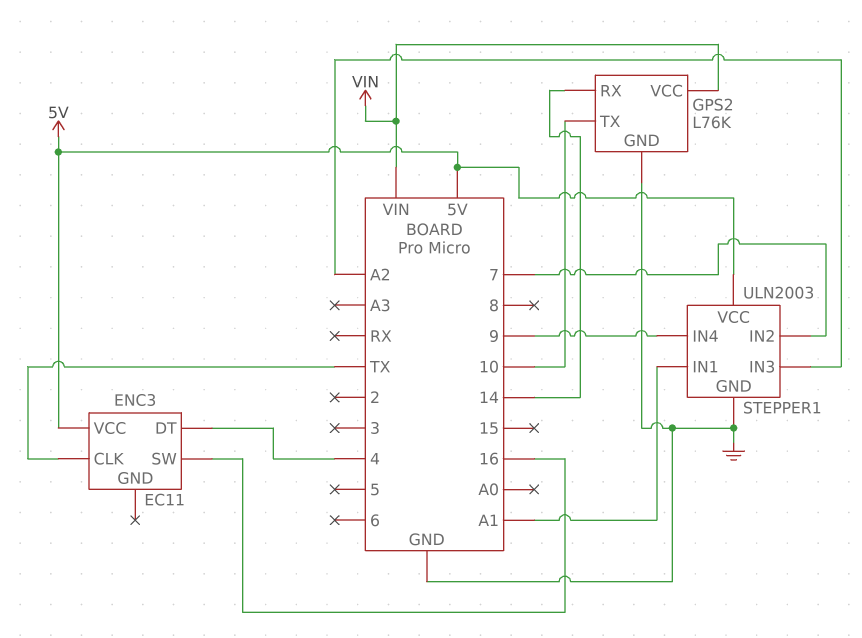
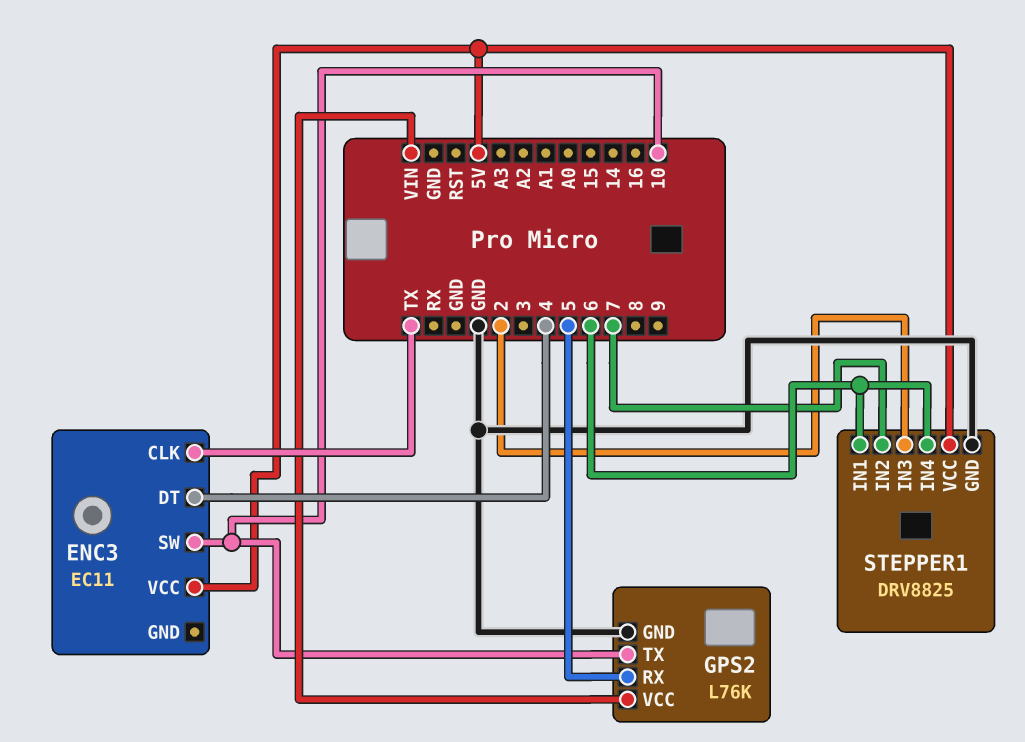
ENC3 pin SW: 16 -> 10
GPS2 pin RX: 14 -> 5
STEPPER1: ULN2003 -> DRV8825
STEPPER1 pin IN1: A1 -> 6
STEPPER1 pin IN3: A2 -> 2
STEPPER1 pin IN4: 9 -> 6

